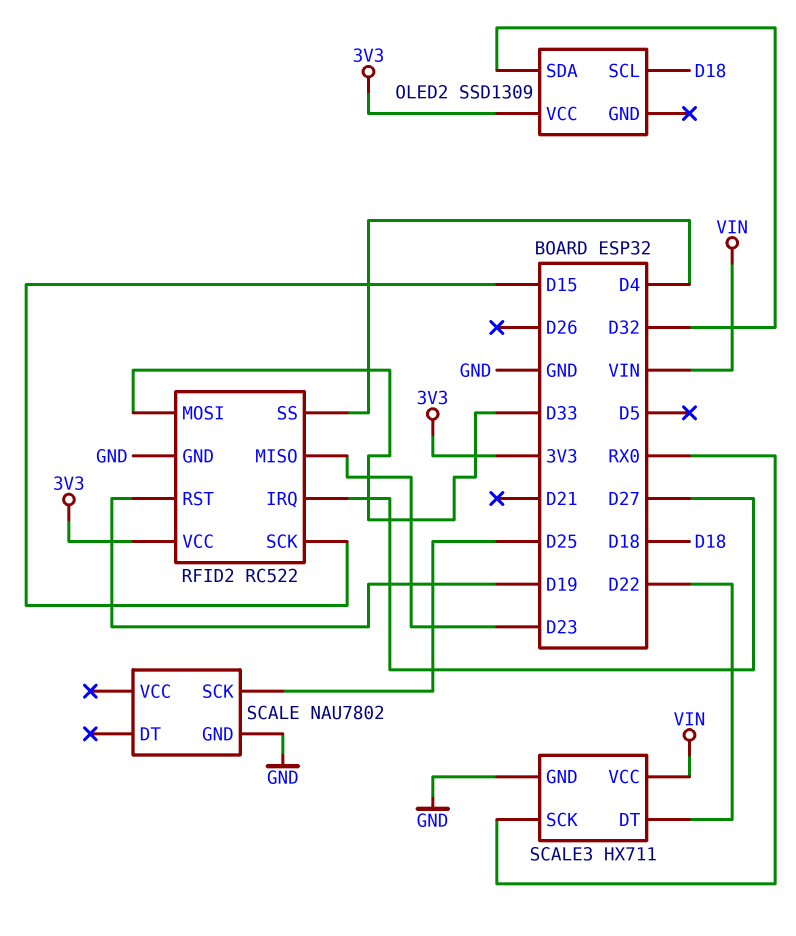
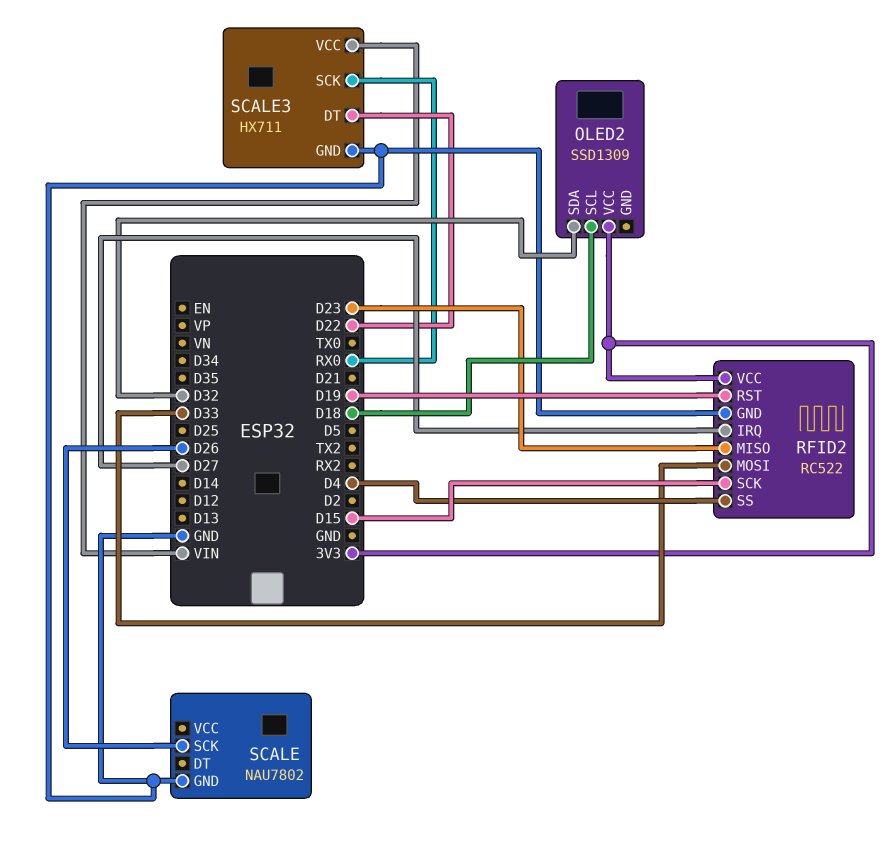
SCALE pin SCK: D25 -> D26

